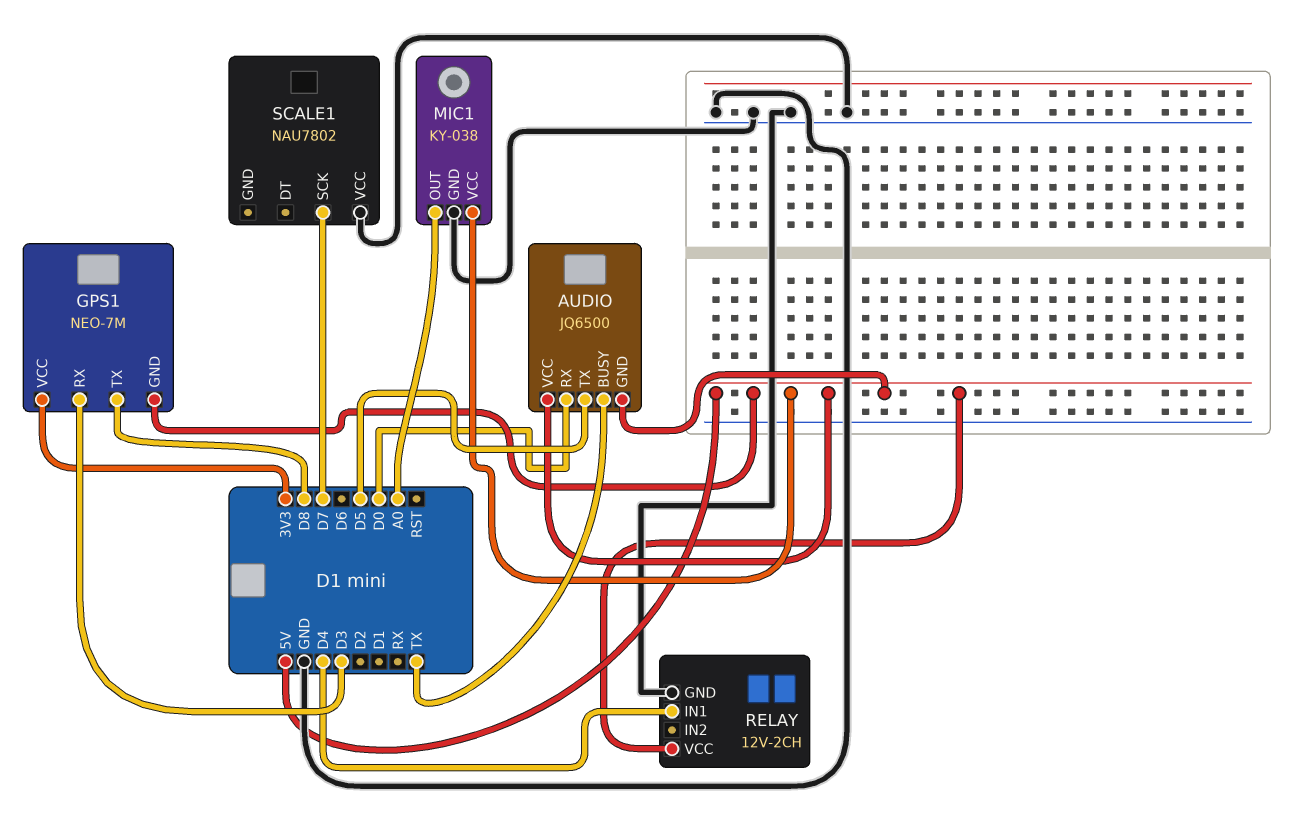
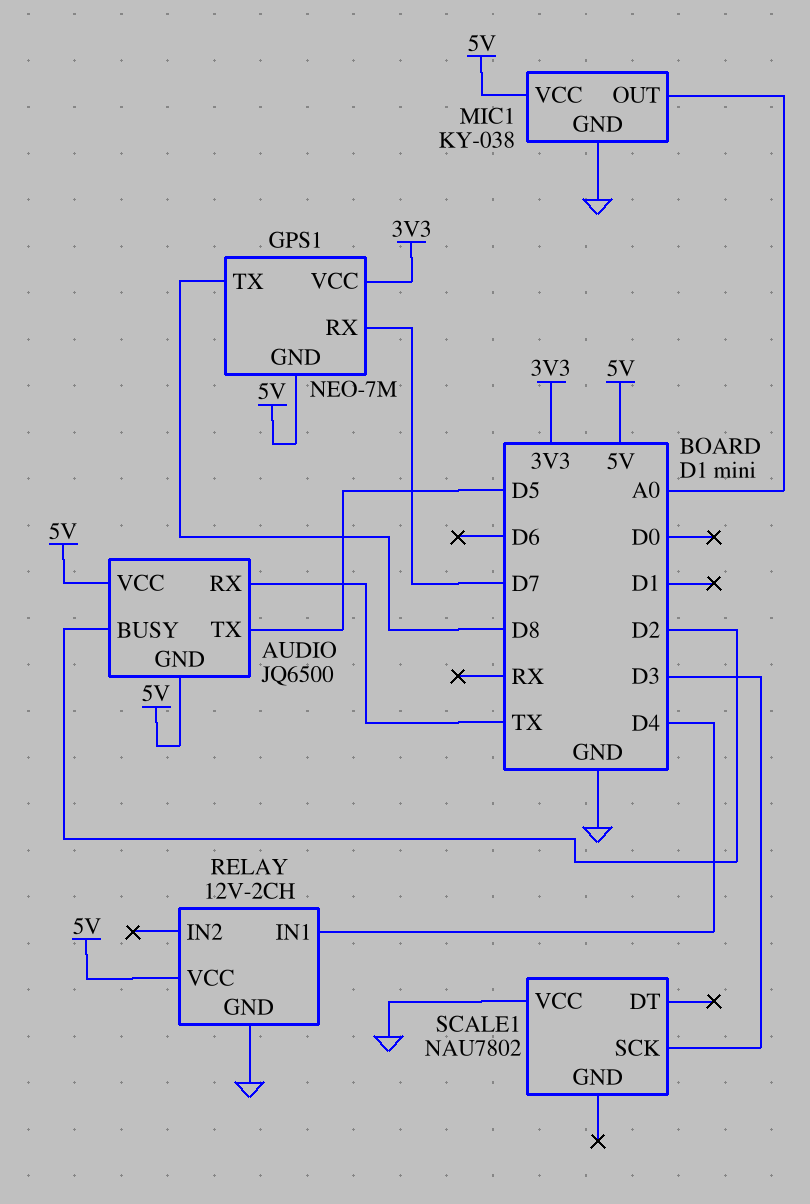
AUDIO pin BUSY: TX -> D2
AUDIO pin RX: D0 -> TX
GPS1 pin RX: D3 -> D7
SCALE1 pin SCK: D7 -> D3

